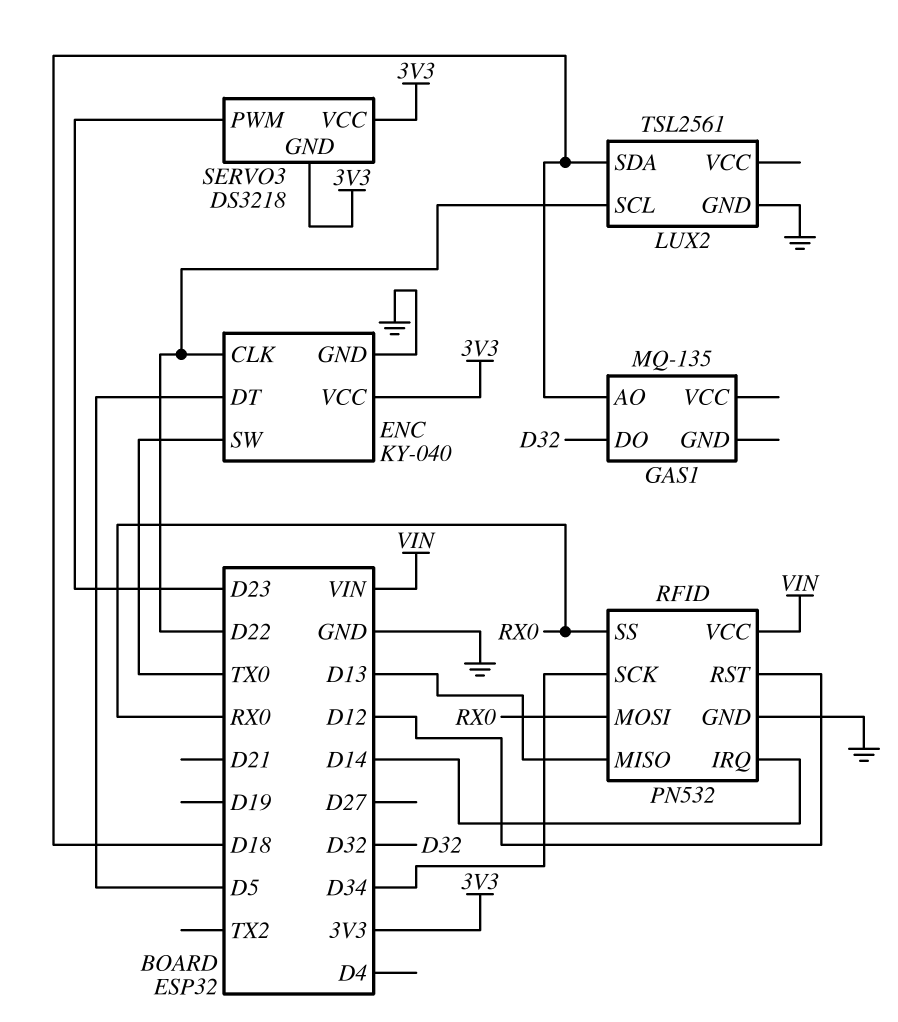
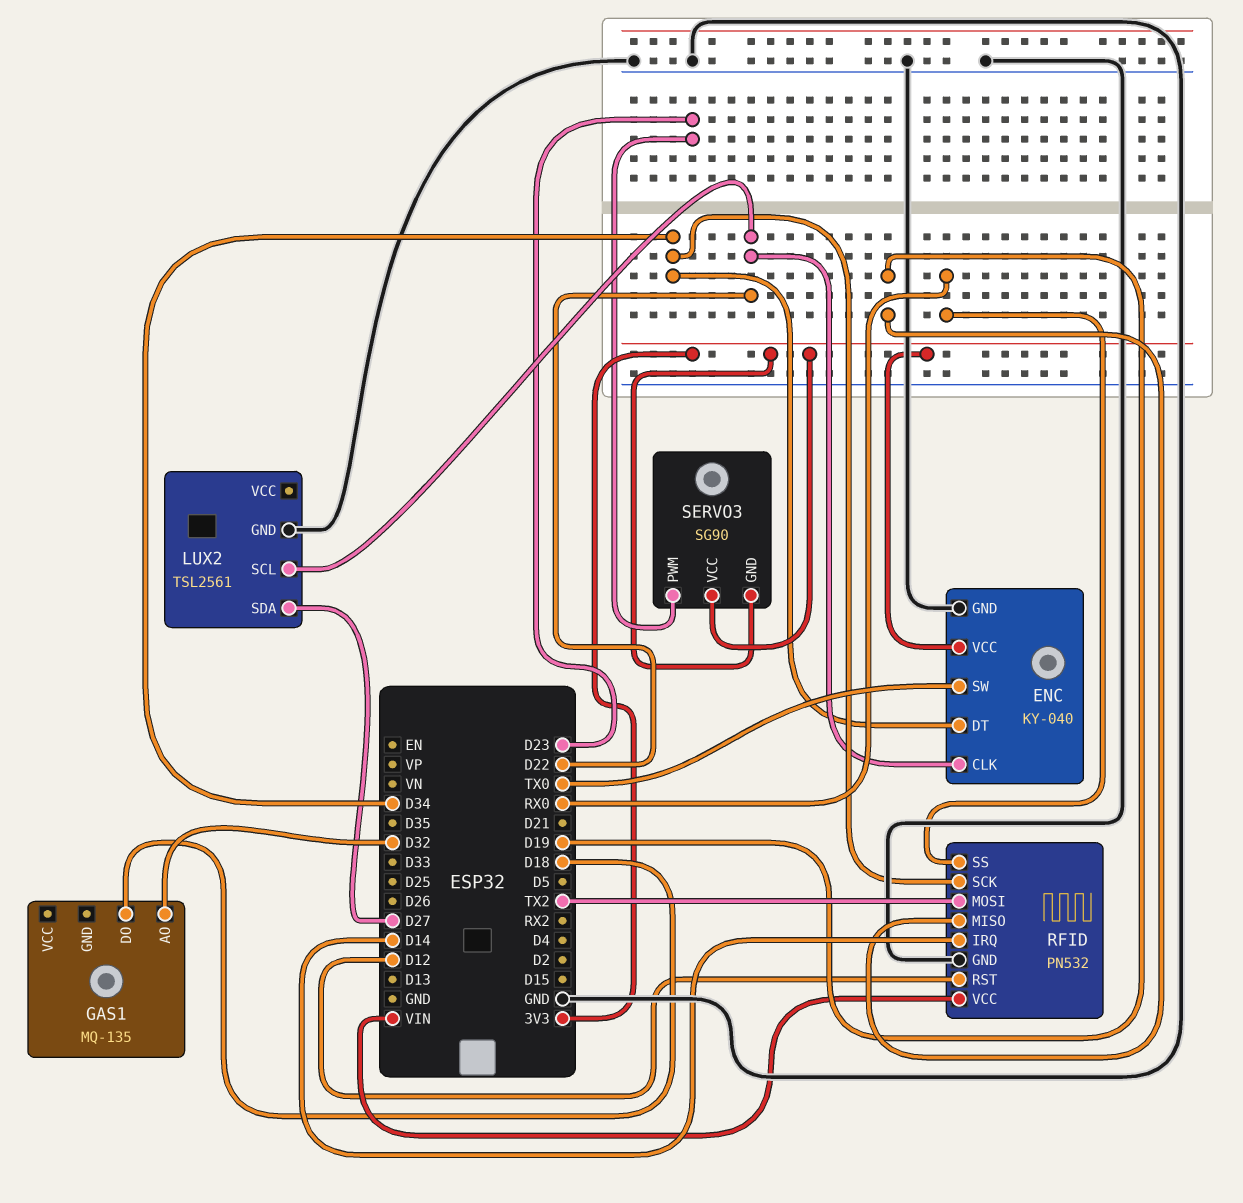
ENC pin DT: D5 -> D34
GAS1 pin AO: D18 -> D32
GAS1 pin DO: D32 -> D18
LUX2 pin SDA: D18 -> D27
RFID pin MISO: D13 -> D19
RFID pin MOSI: RX0 -> TX2
SERVO3: DS3218 -> SG90

